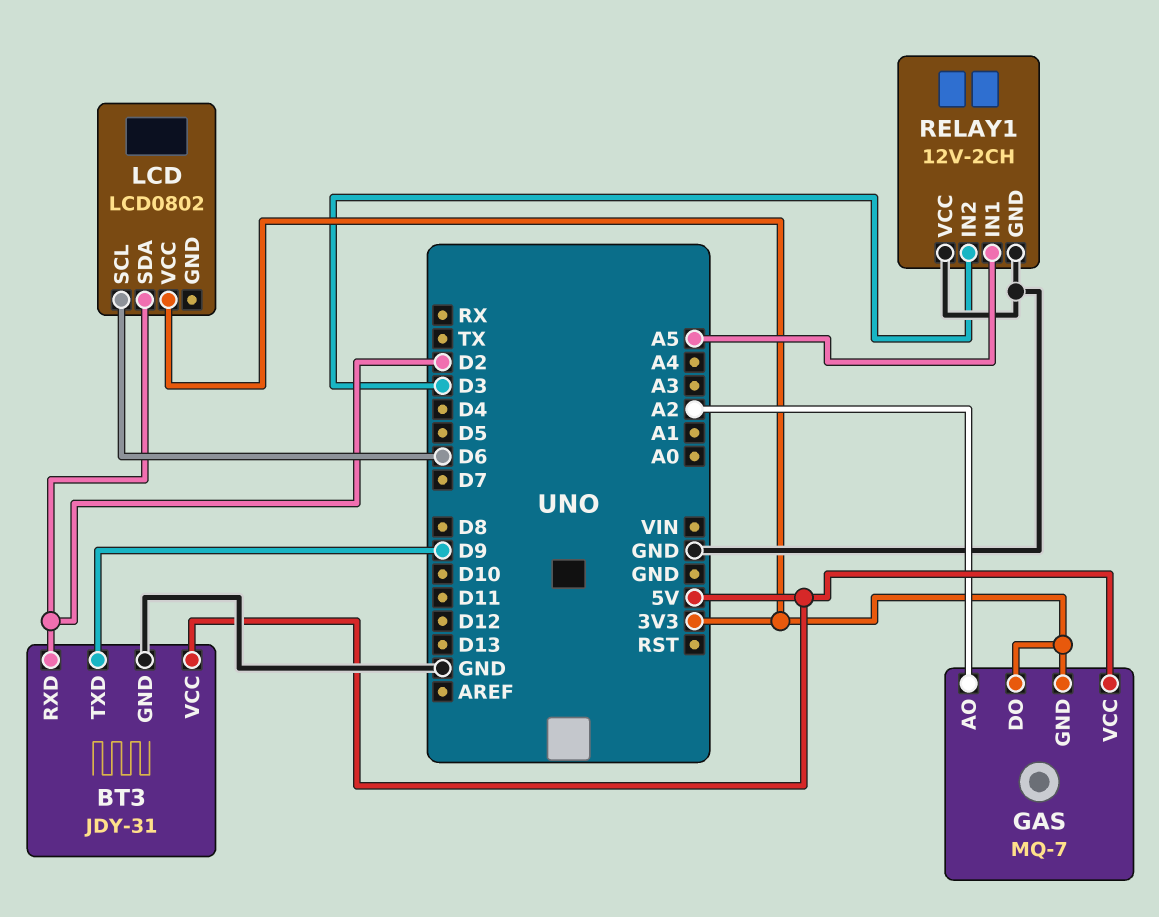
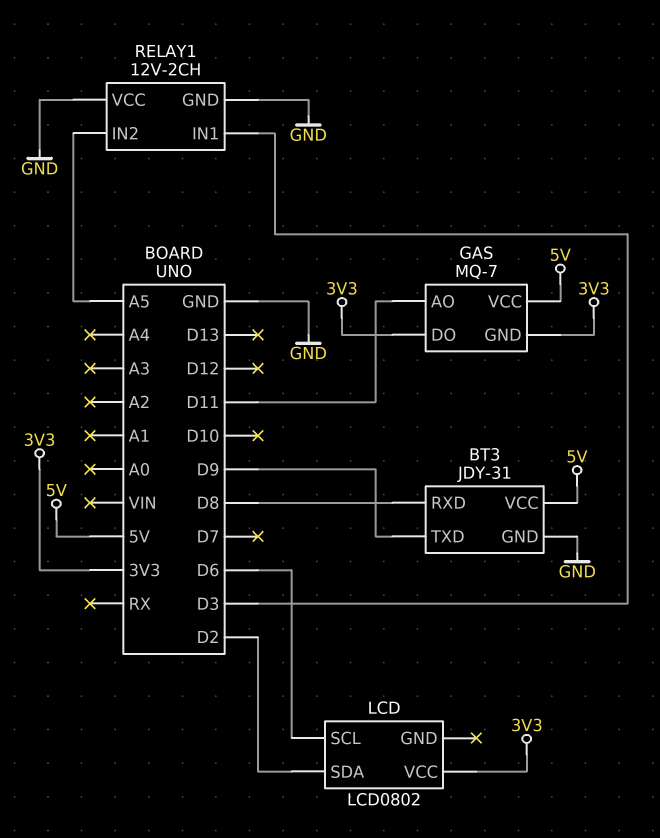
BT3 pin RXD: D2 -> D8
GAS pin AO: A2 -> D11
RELAY1 pin IN1: A5 -> D3
RELAY1 pin IN2: D3 -> A5

